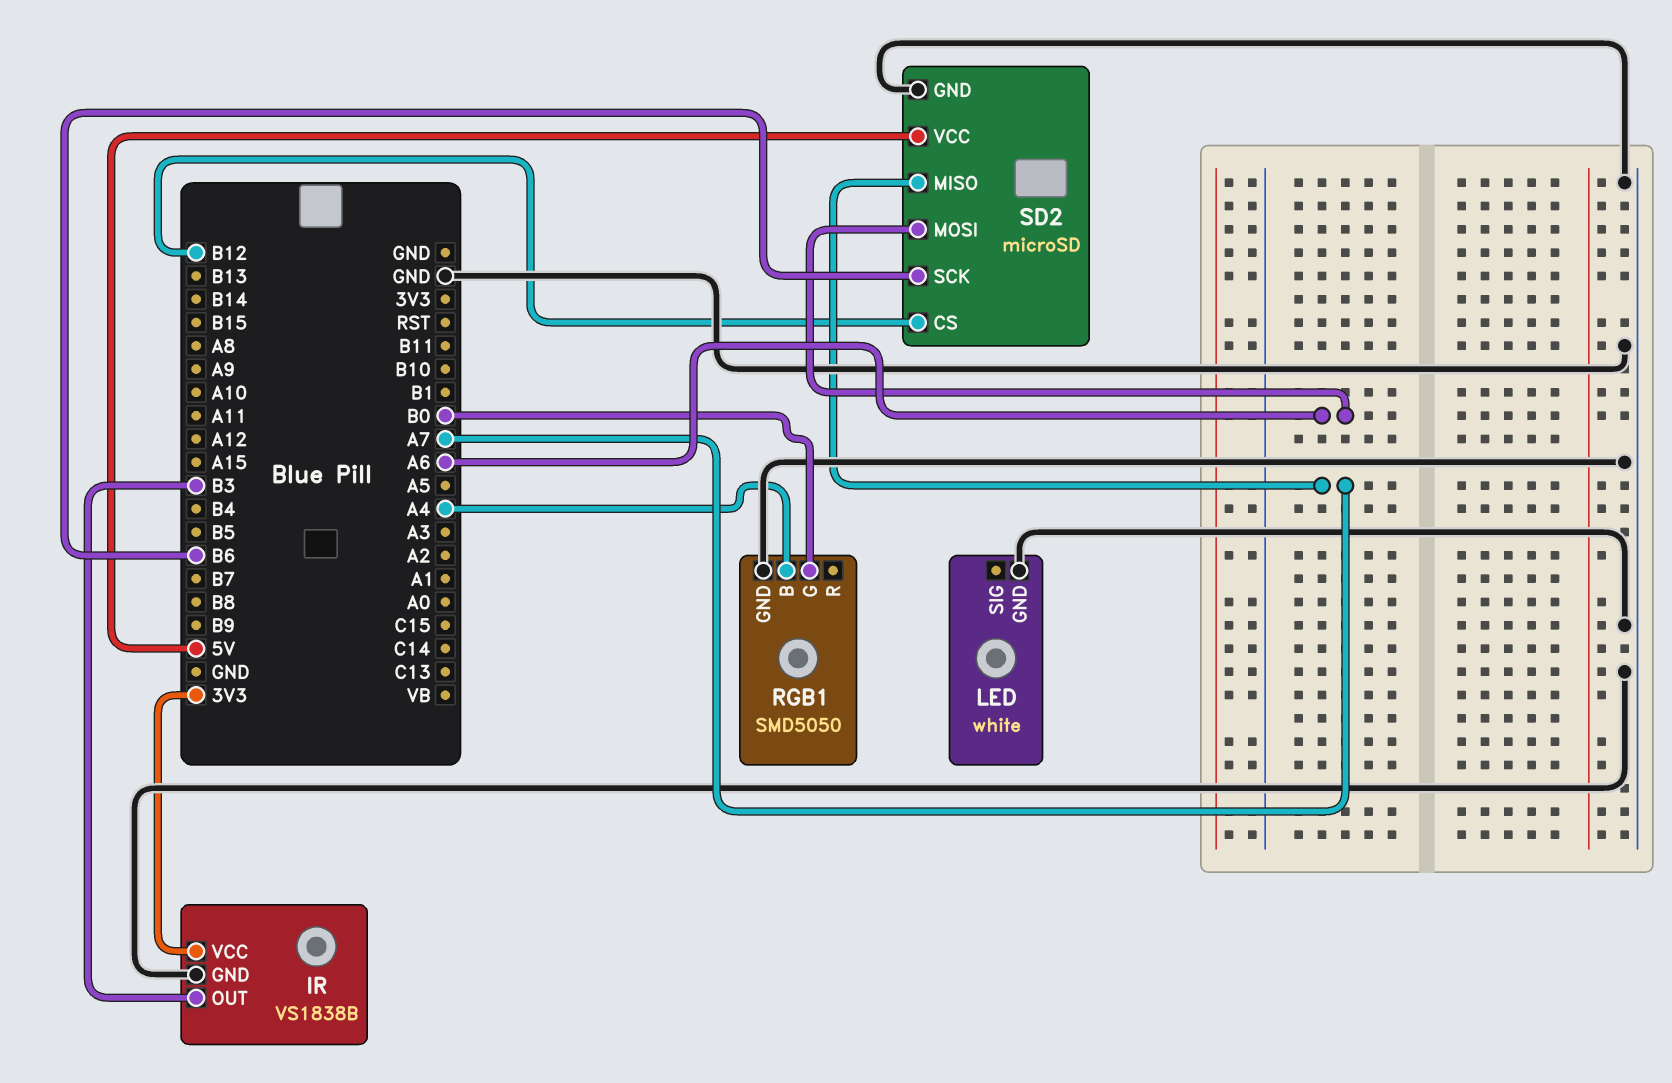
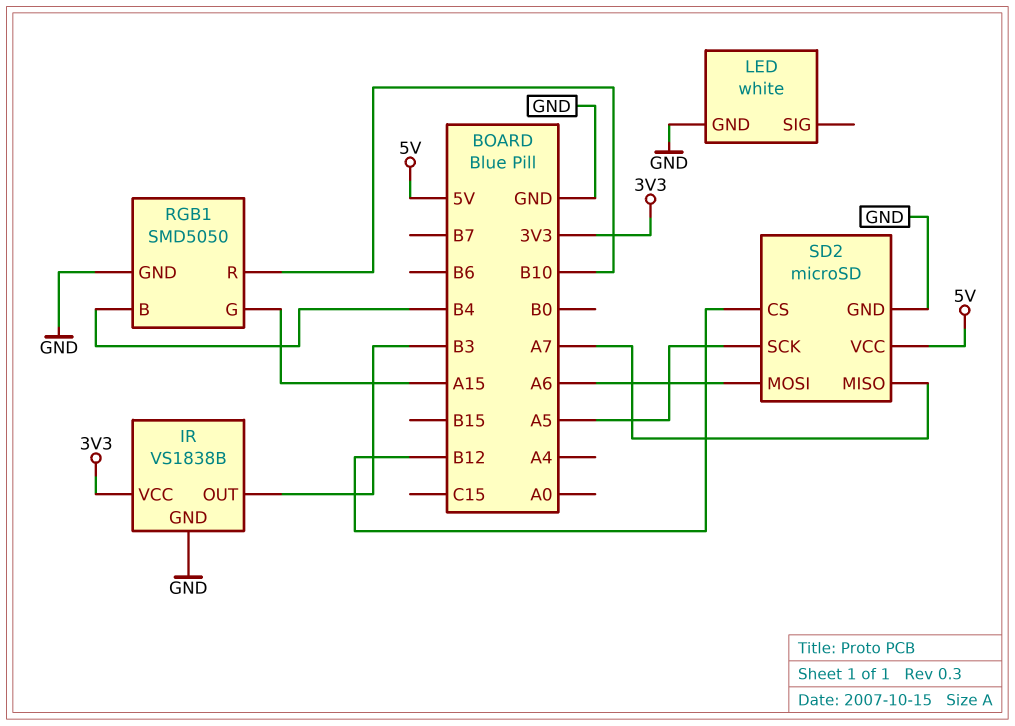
RGB1 pin B: A4 -> B4
RGB1 pin G: B0 -> A15
RGB1 pin R: none -> B10
SD2 pin SCK: B6 -> A5

